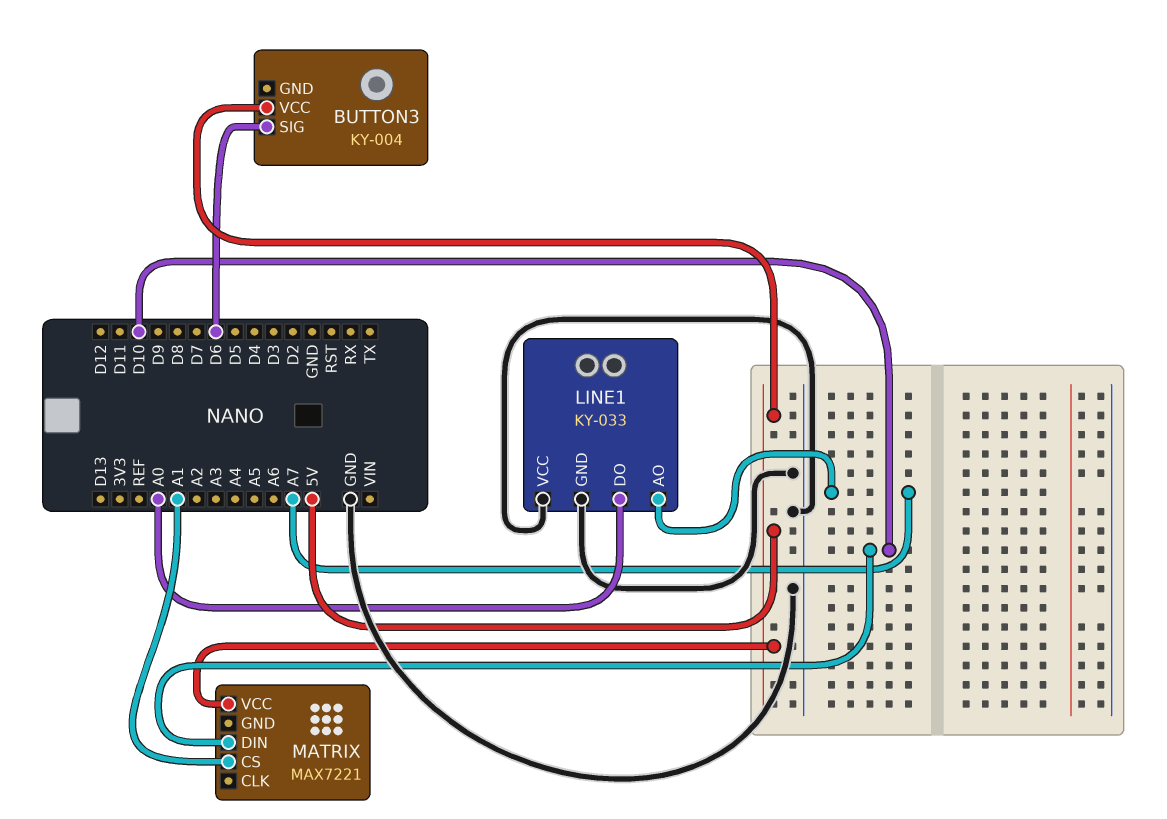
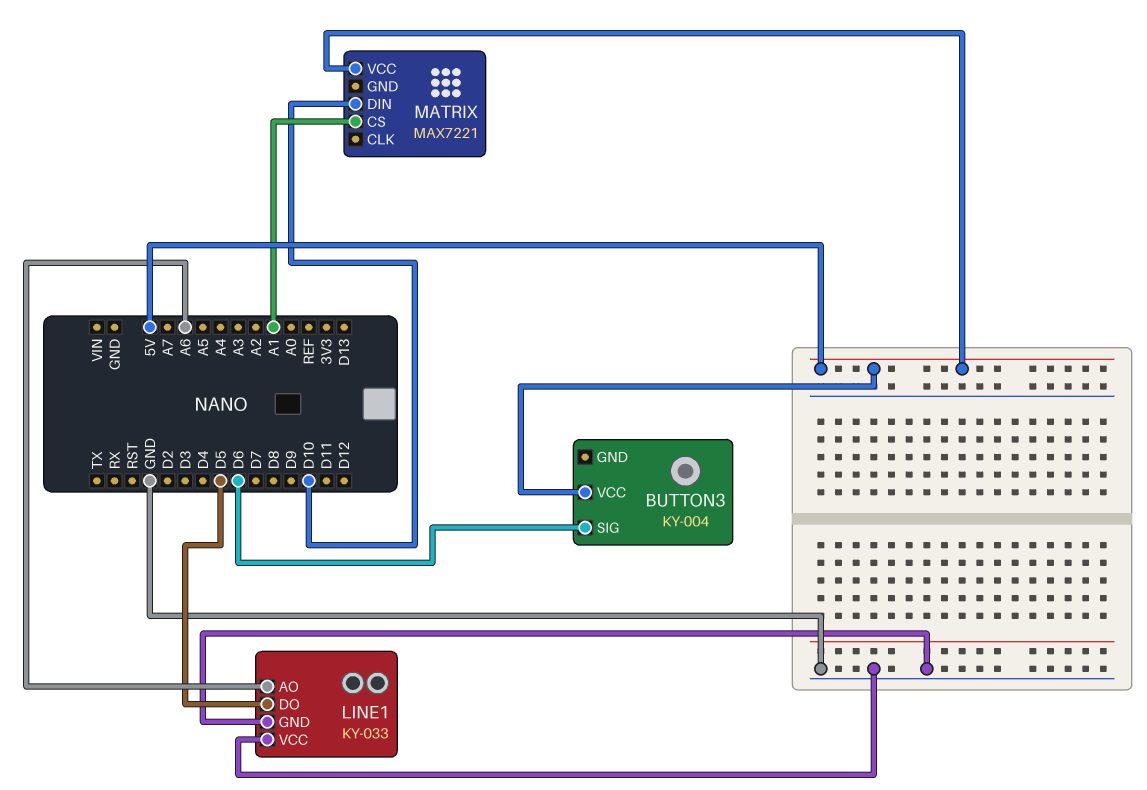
LINE1 pin AO: A7 -> A6
LINE1 pin DO: A0 -> D5

